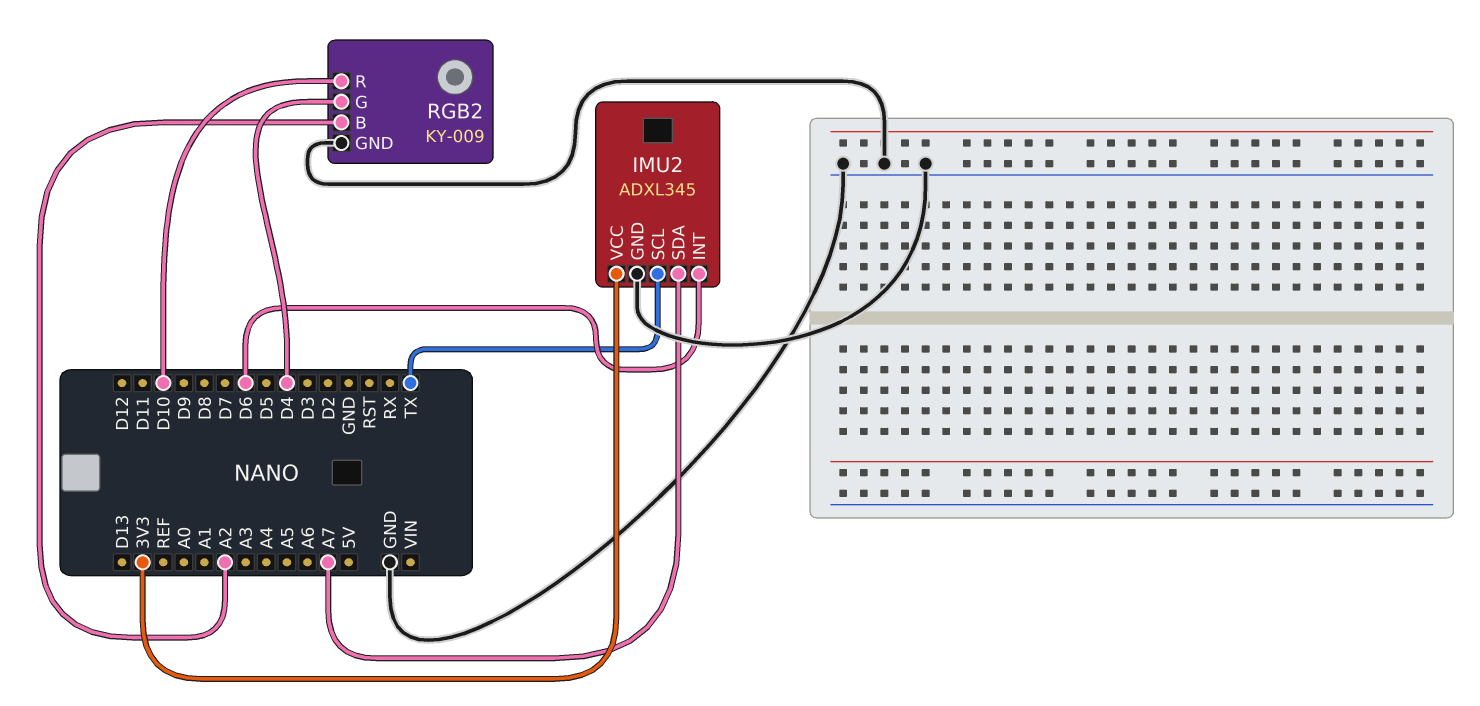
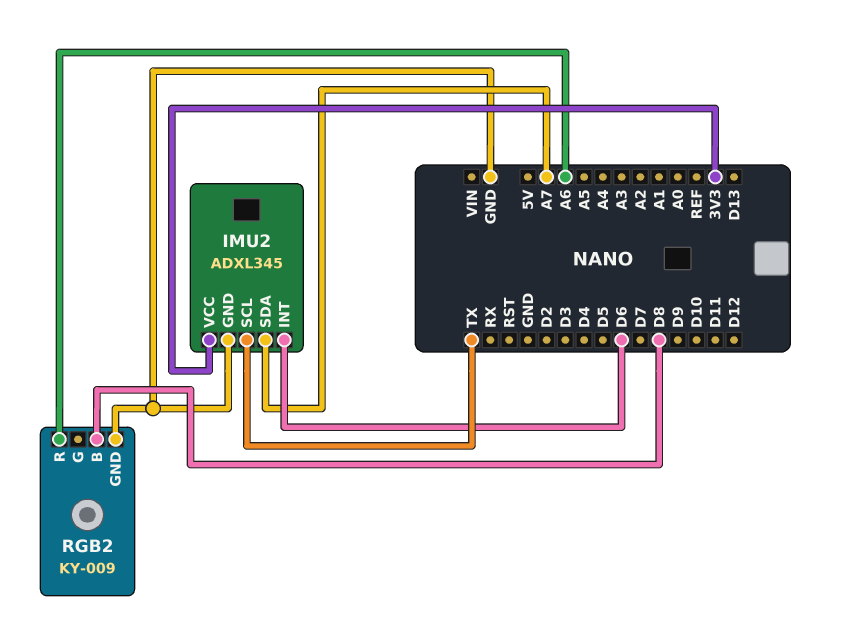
RGB2 pin B: A2 -> D8
RGB2 pin G: D4 -> none
RGB2 pin R: D10 -> A6

